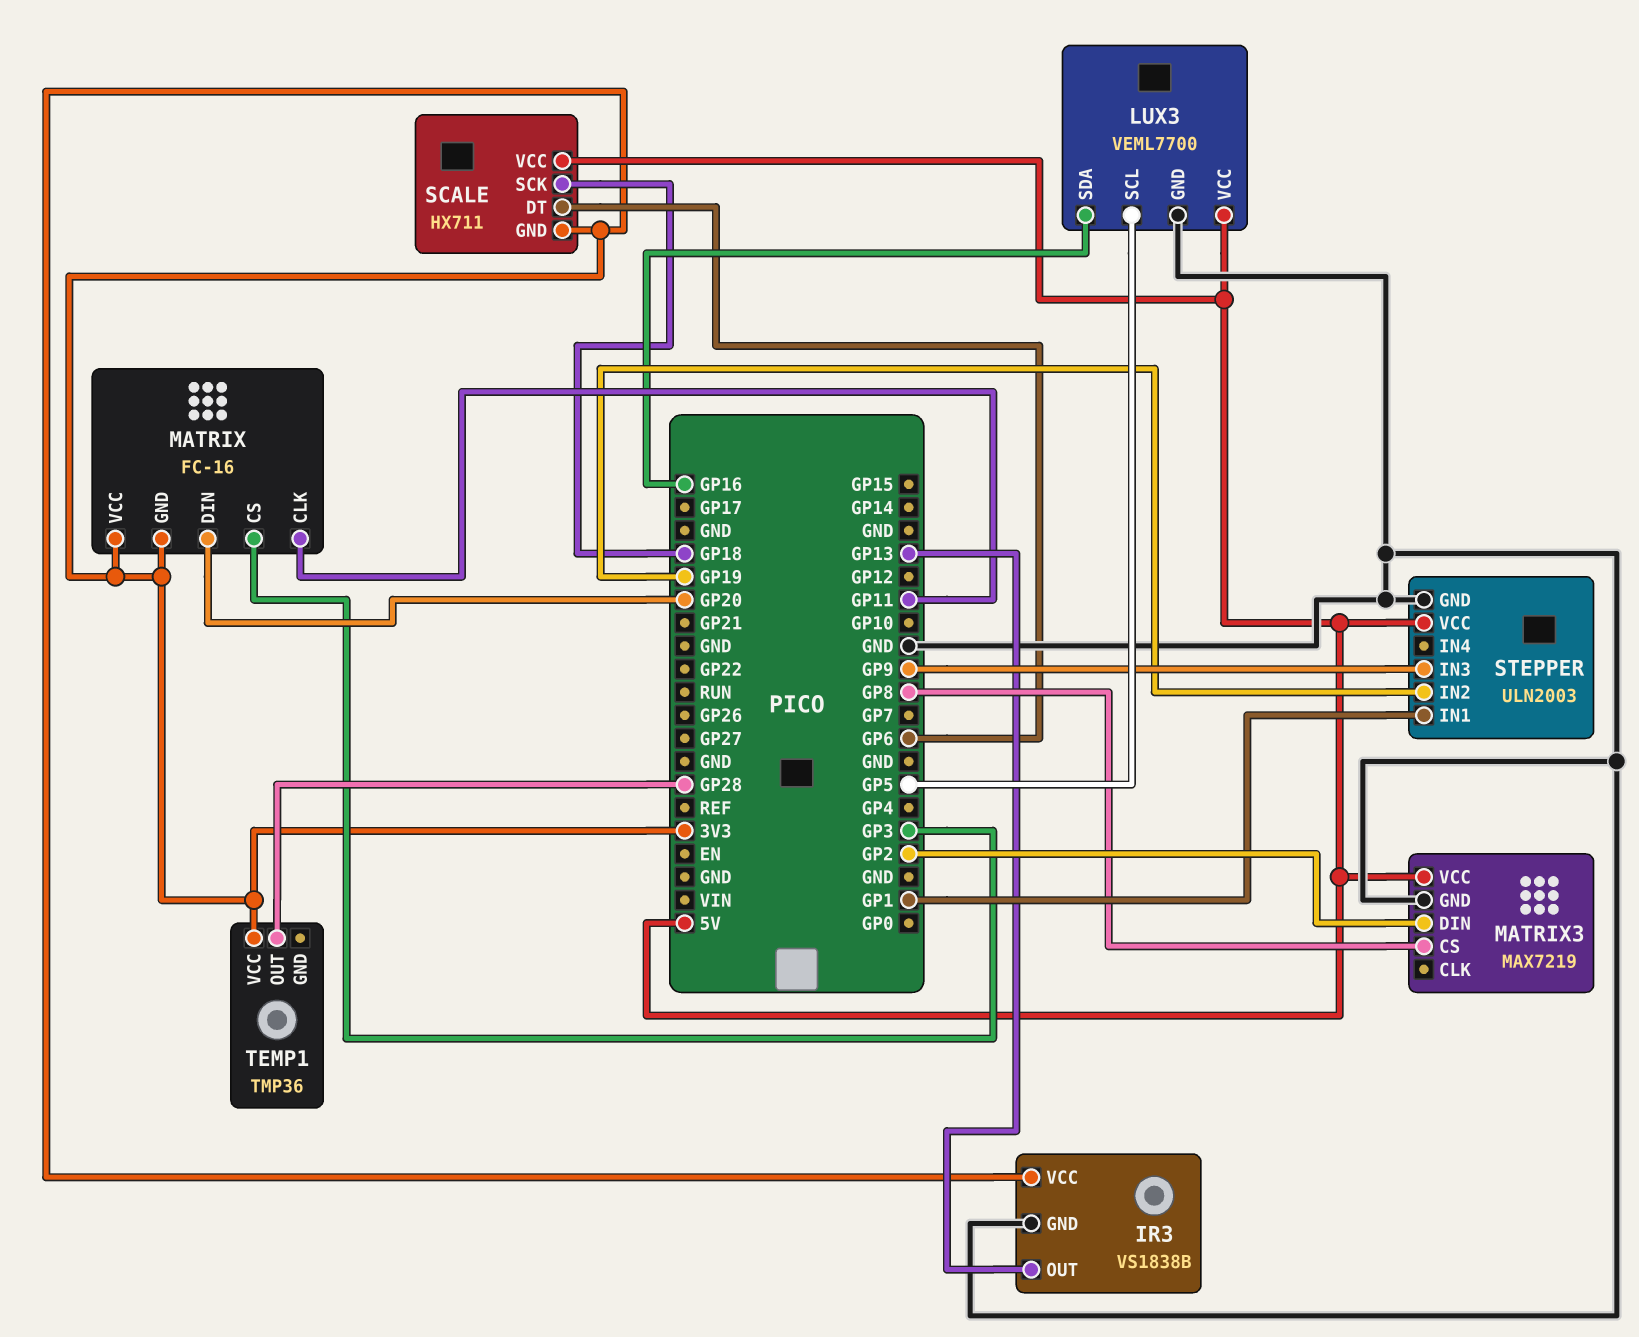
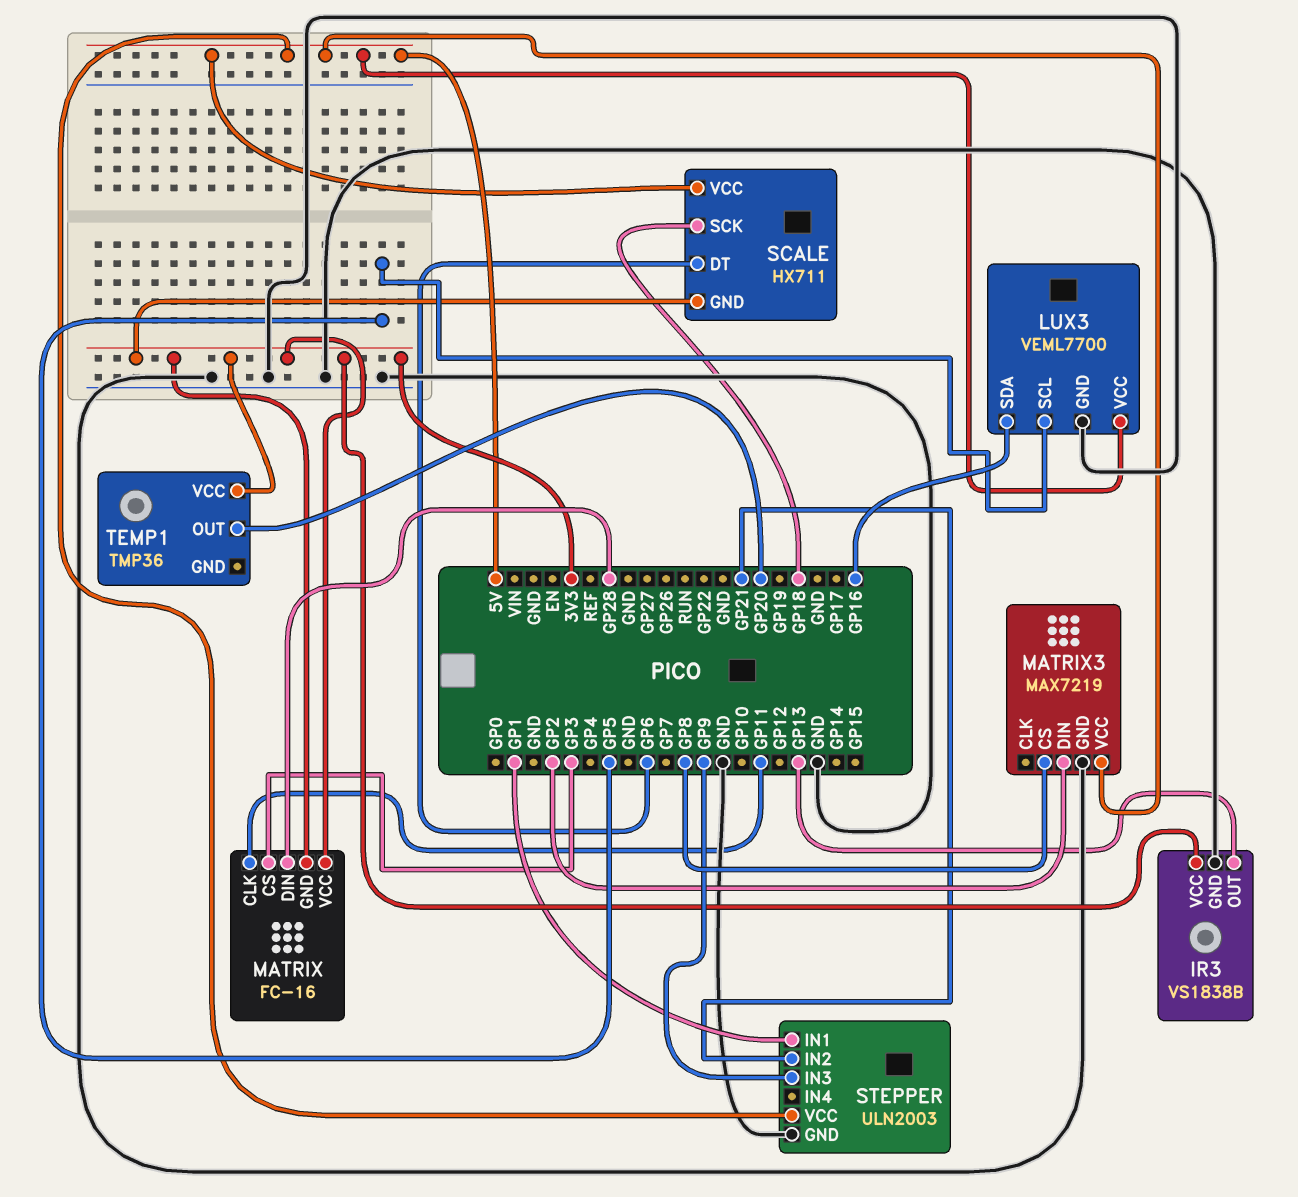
MATRIX pin DIN: GP20 -> GP28
STEPPER pin IN2: GP19 -> GP21
TEMP1 pin OUT: GP28 -> GP20

